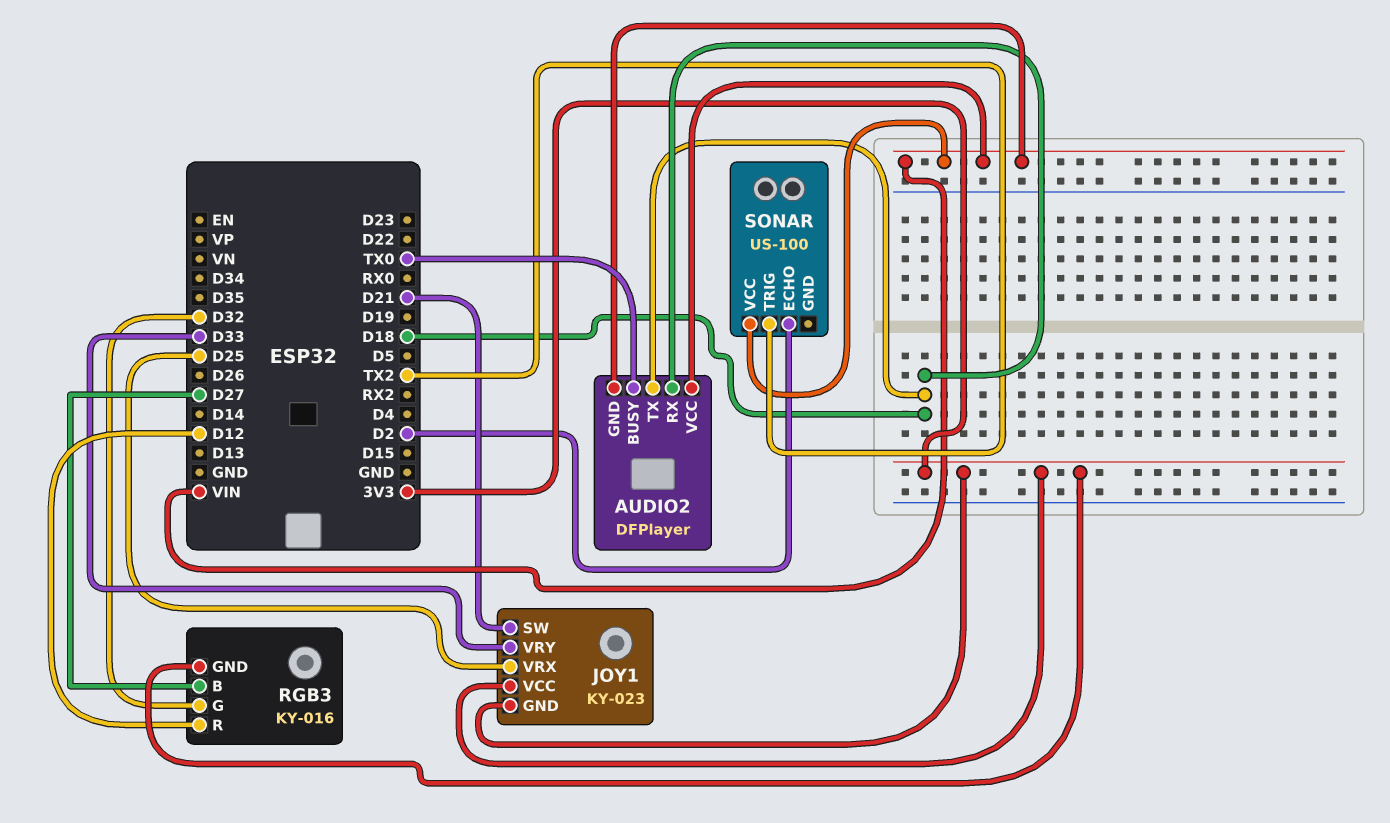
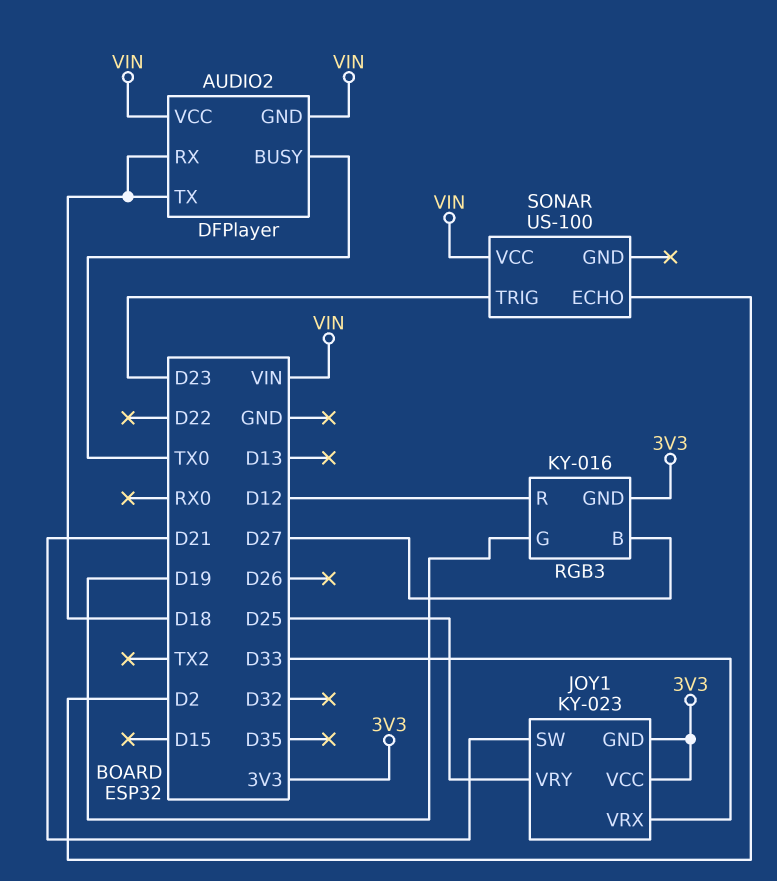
JOY1 pin VRX: D25 -> D33
JOY1 pin VRY: D33 -> D25
RGB3 pin G: D32 -> D19
SONAR pin TRIG: TX2 -> D23

